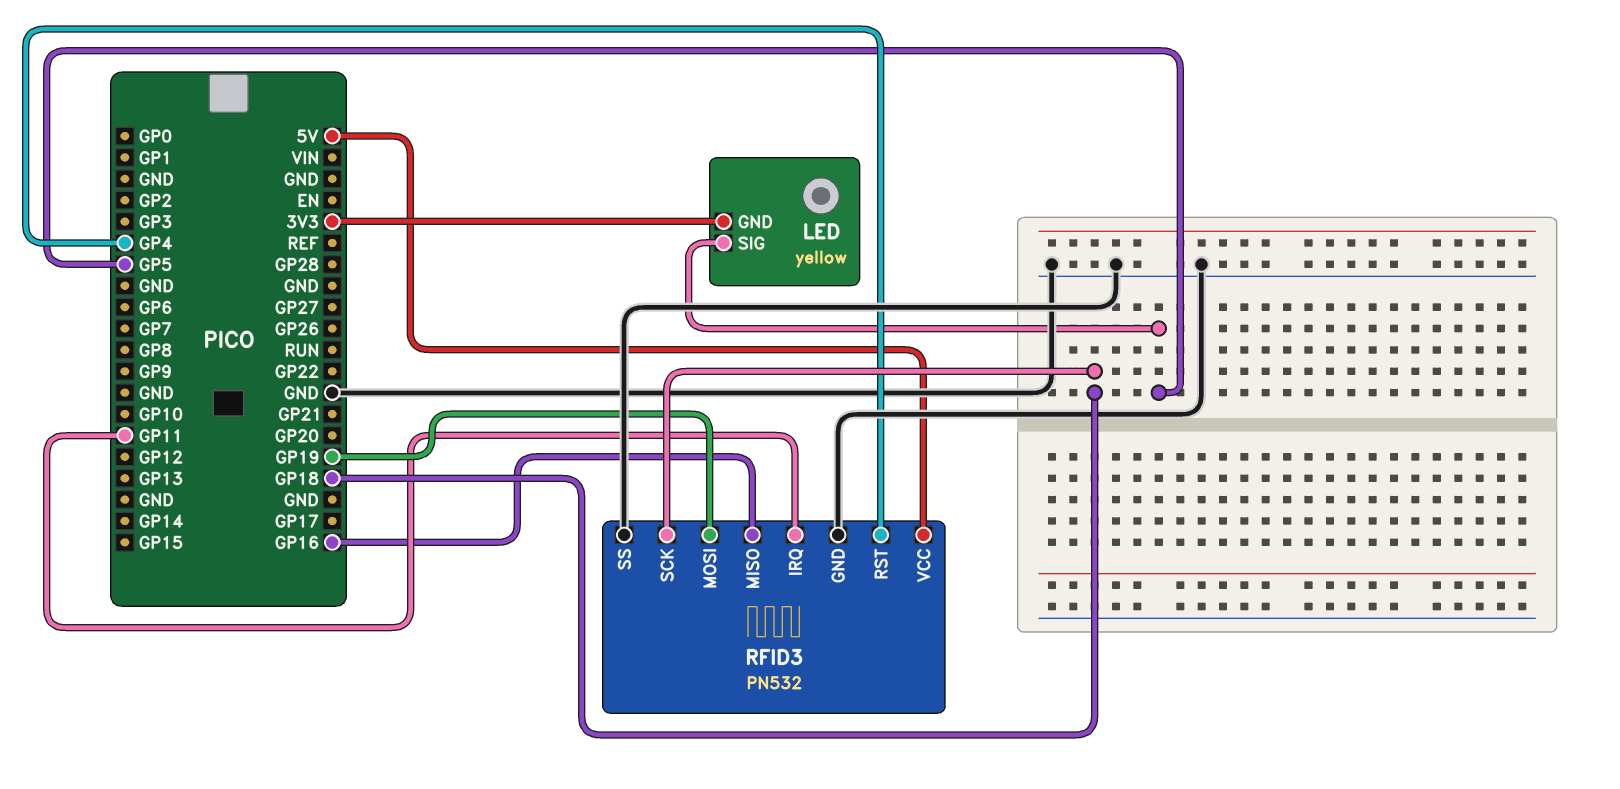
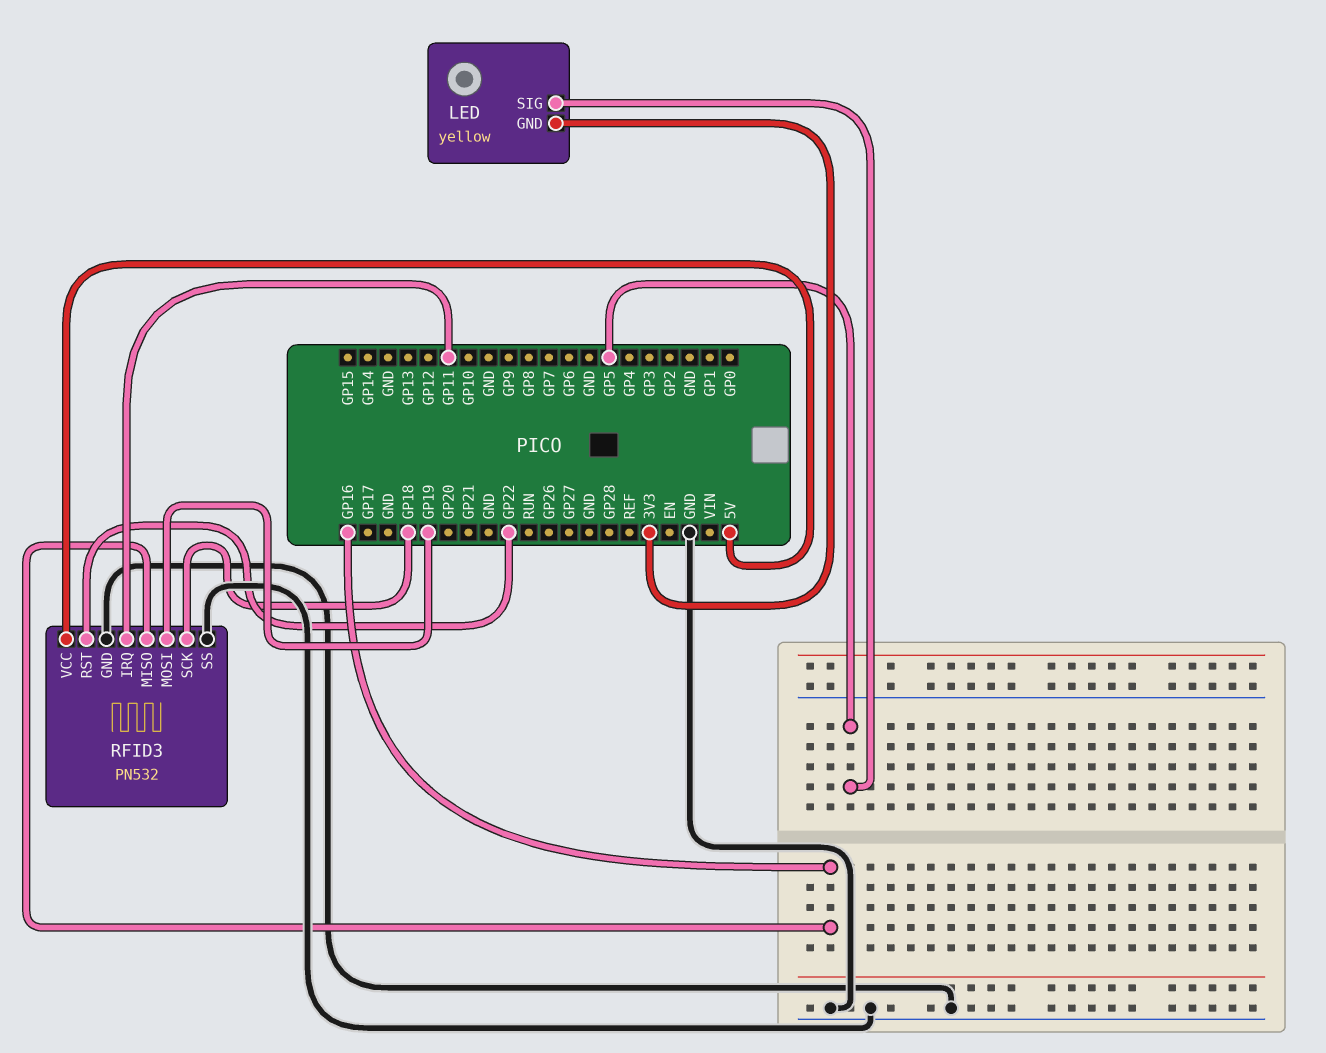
RFID3 pin RST: GP4 -> GP22

